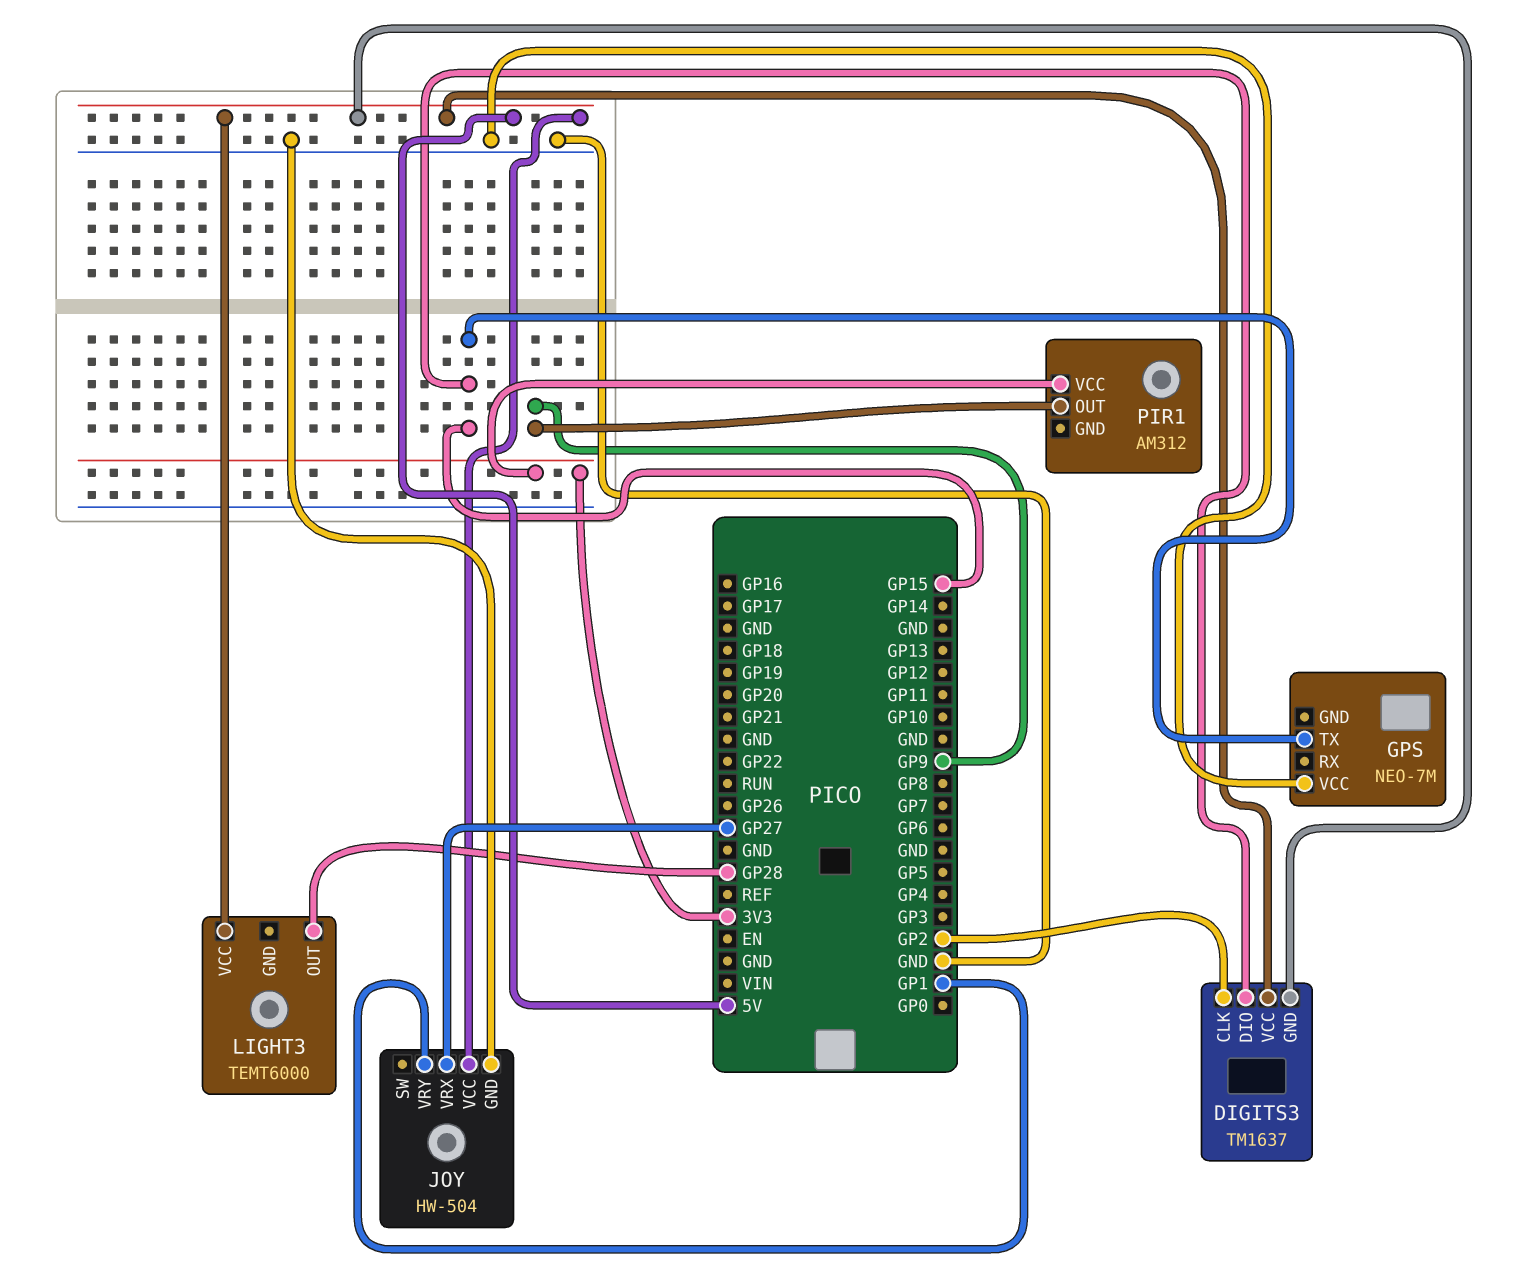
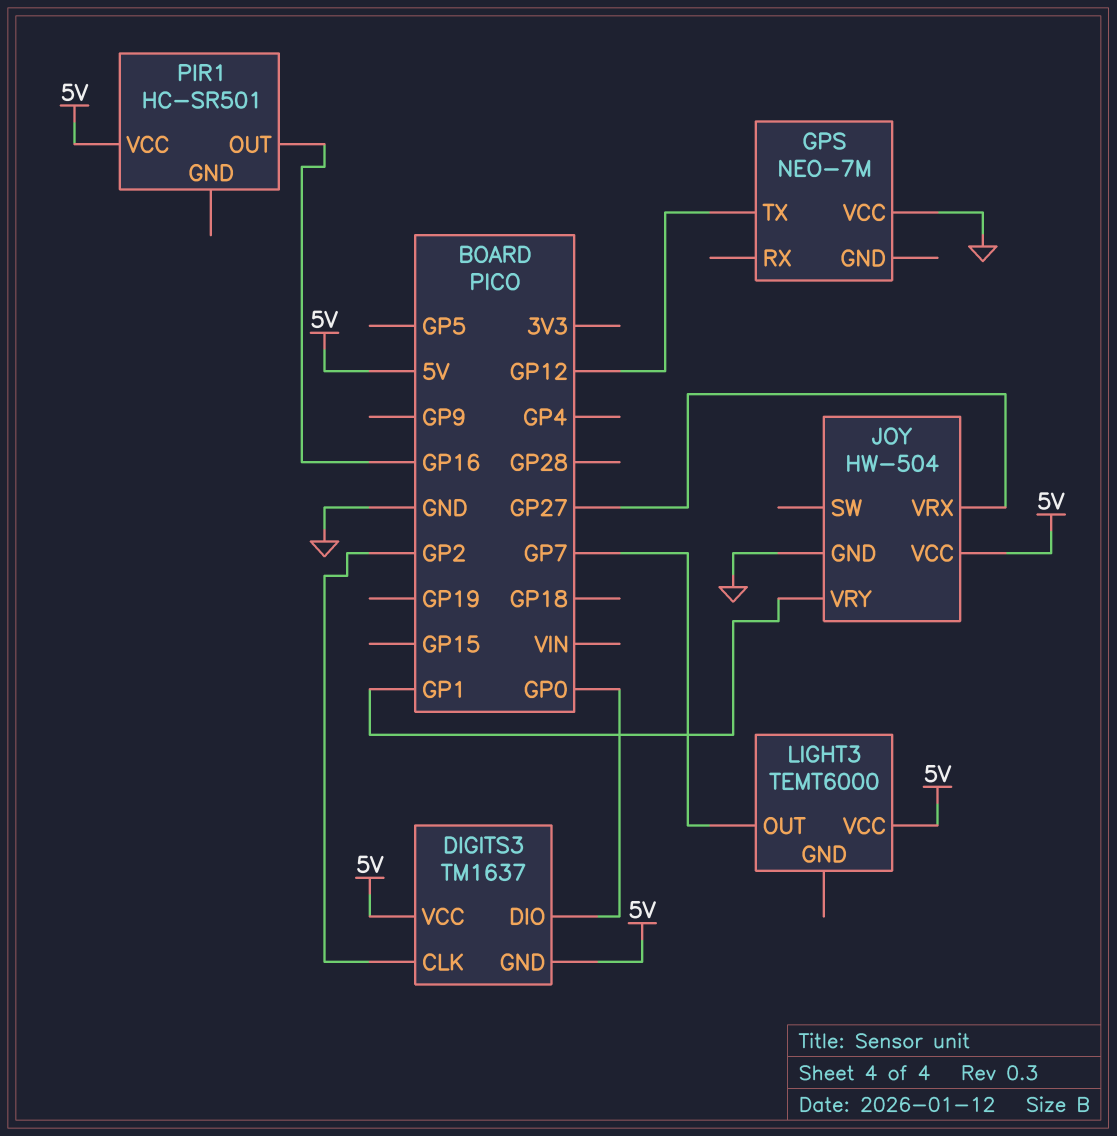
DIGITS3 pin DIO: GP15 -> GP0
GPS pin TX: GP15 -> GP12
LIGHT3 pin OUT: GP28 -> GP7
PIR1: AM312 -> HC-SR501
PIR1 pin OUT: GP9 -> GP16
PIR1 pin VCC: 3V3 -> 5V

